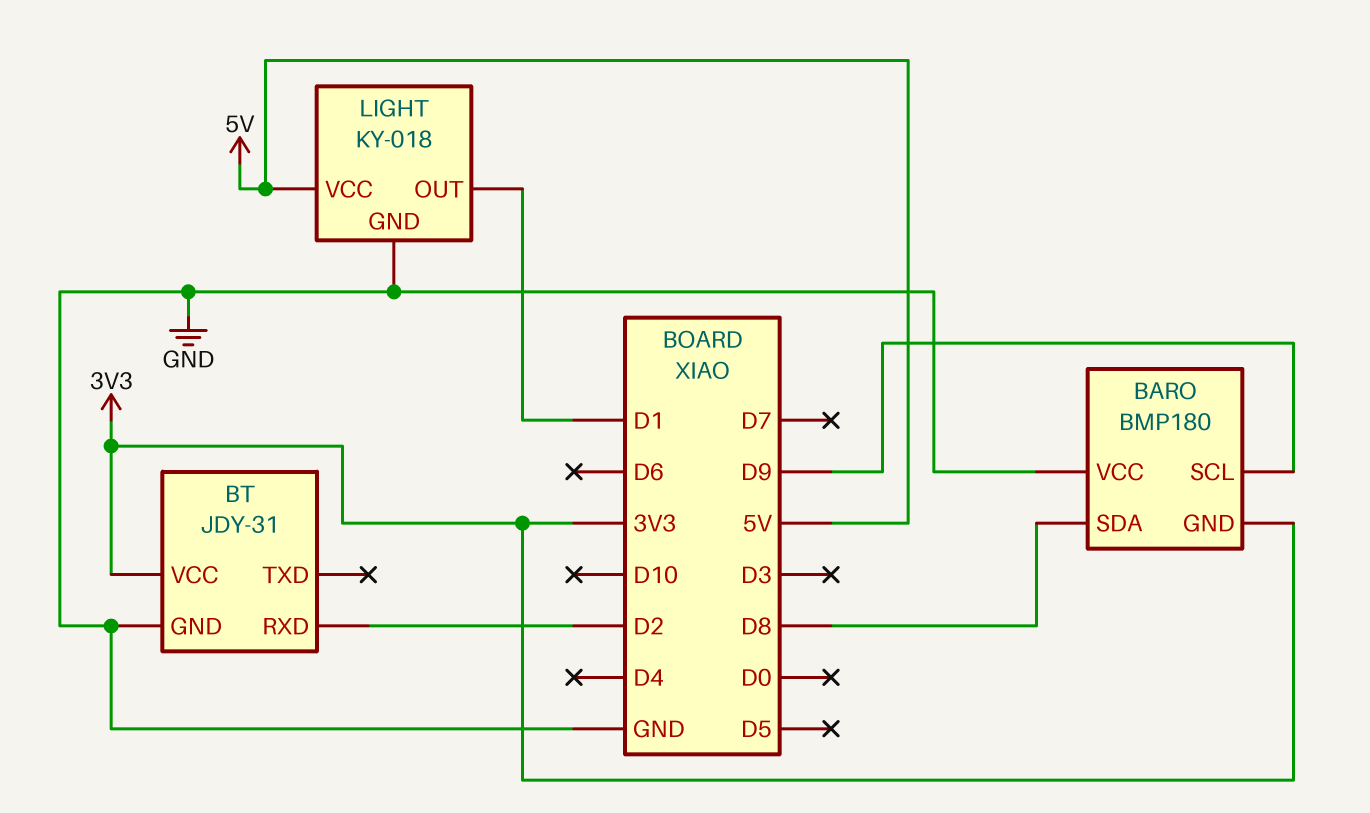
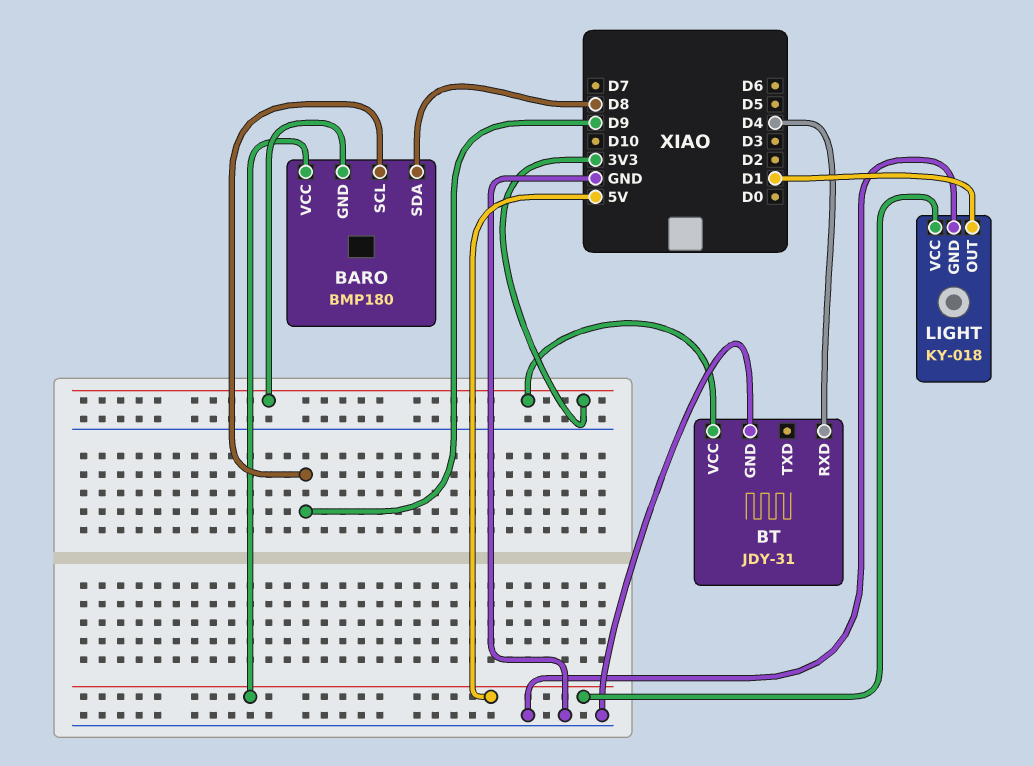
BARO pin VCC: GND -> 5V
BT pin RXD: D2 -> D4

